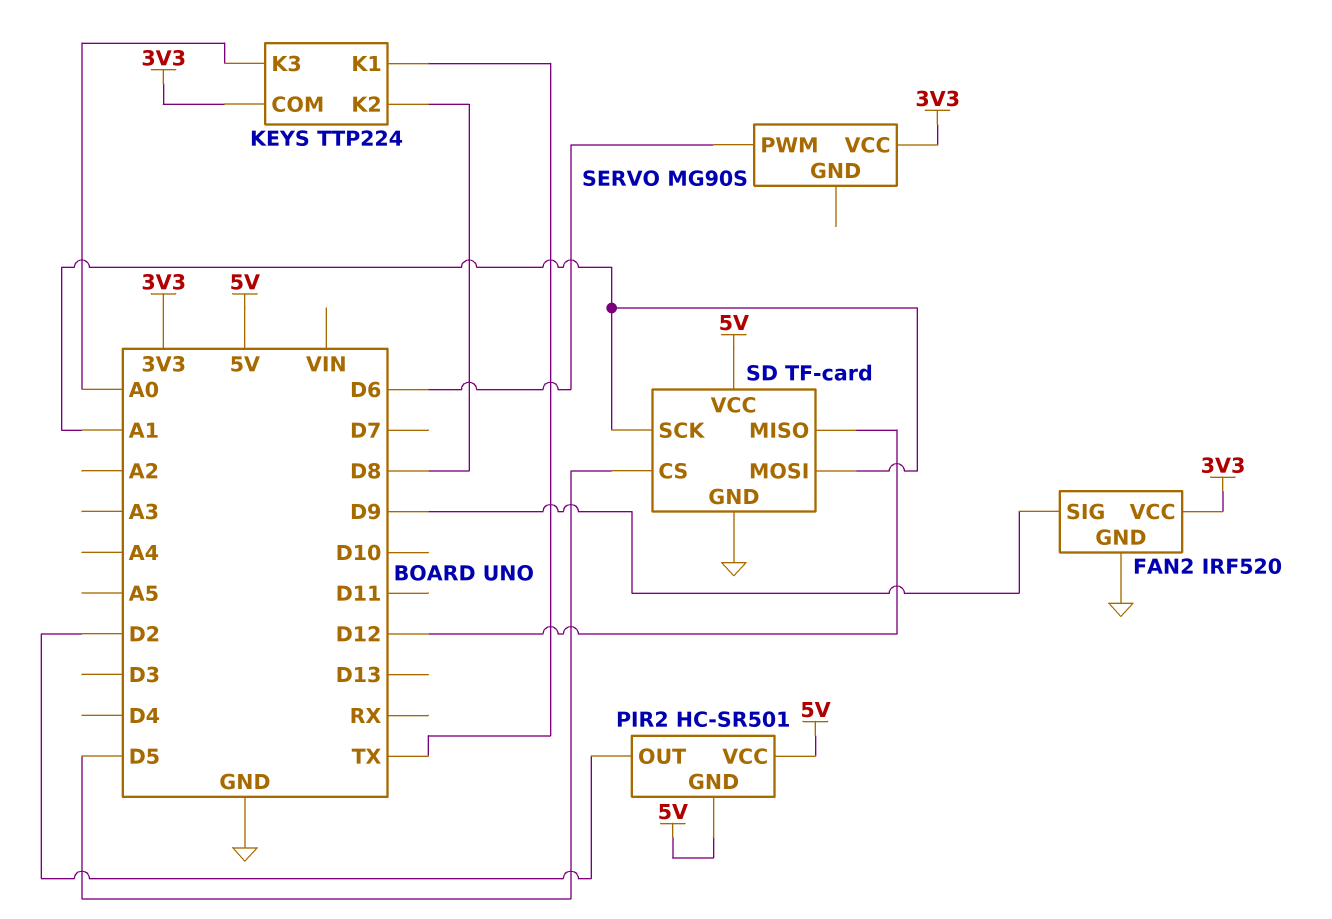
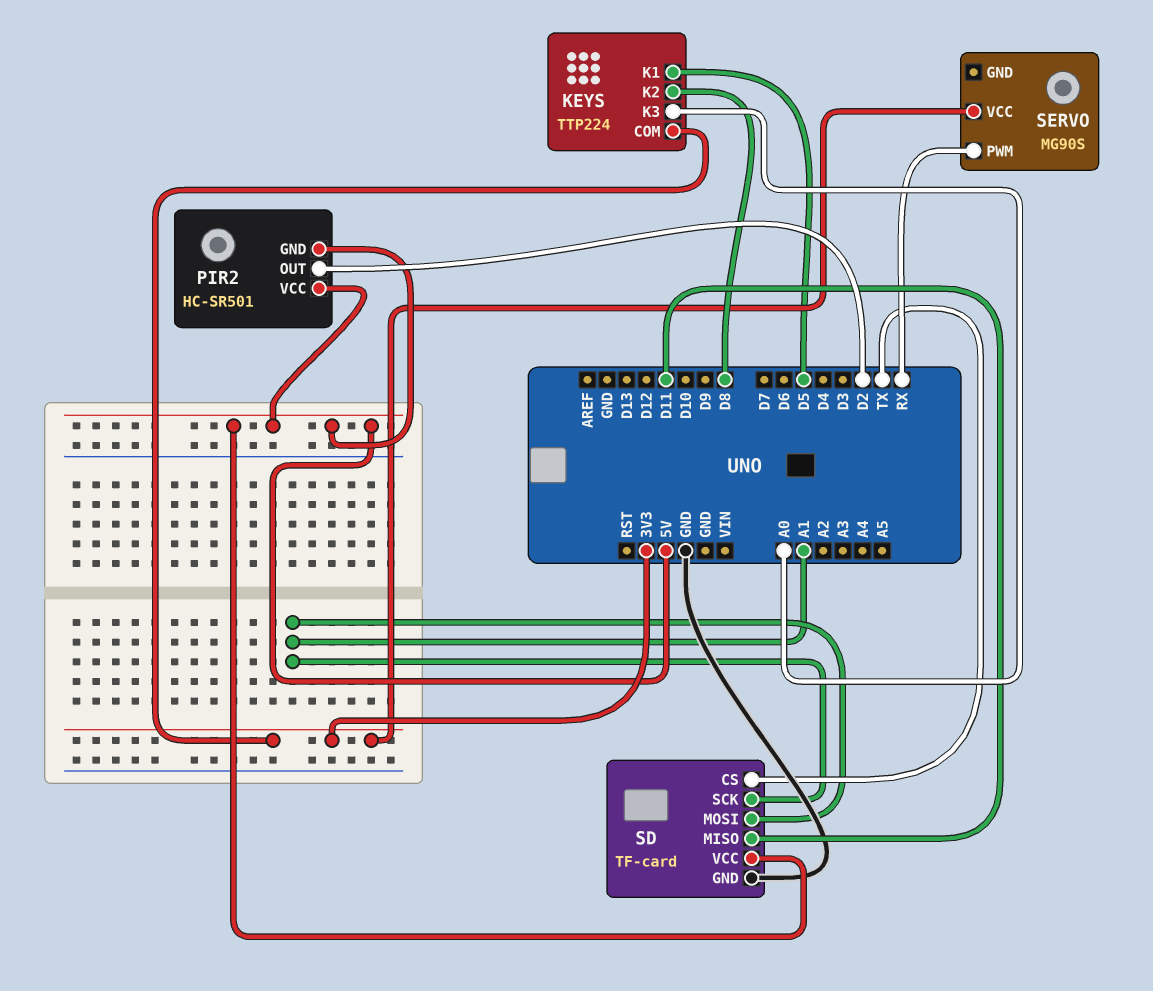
FAN2: IRF520 -> none
FAN2 pin GND: GND -> none
FAN2 pin SIG: D9 -> none
FAN2 pin VCC: 3V3 -> none
KEYS pin K1: TX -> D5
SD pin CS: D5 -> TX
SD pin MISO: D12 -> D11
SERVO pin PWM: D6 -> RX

